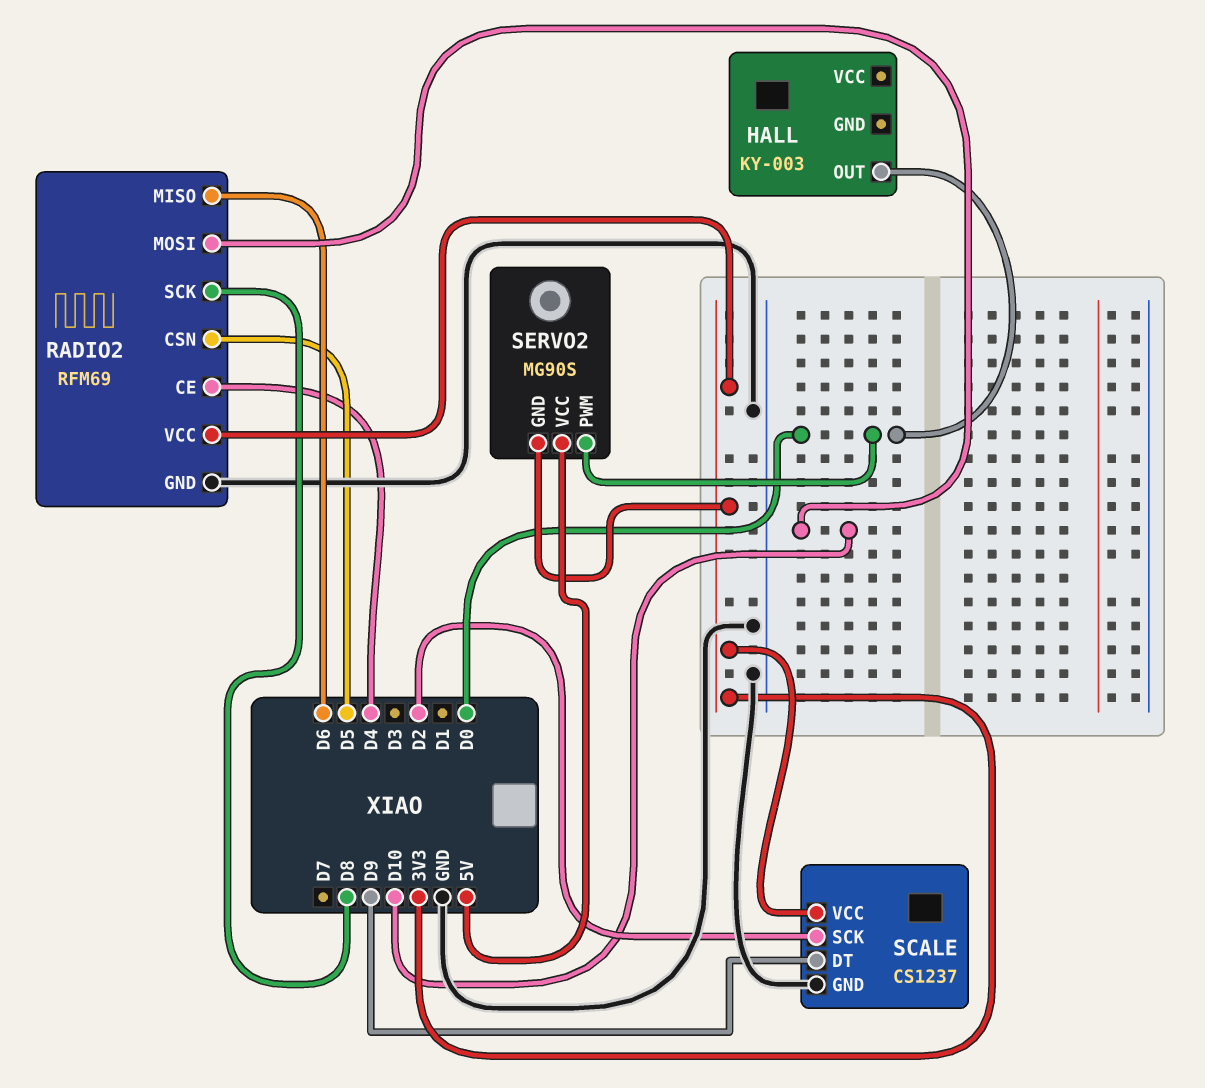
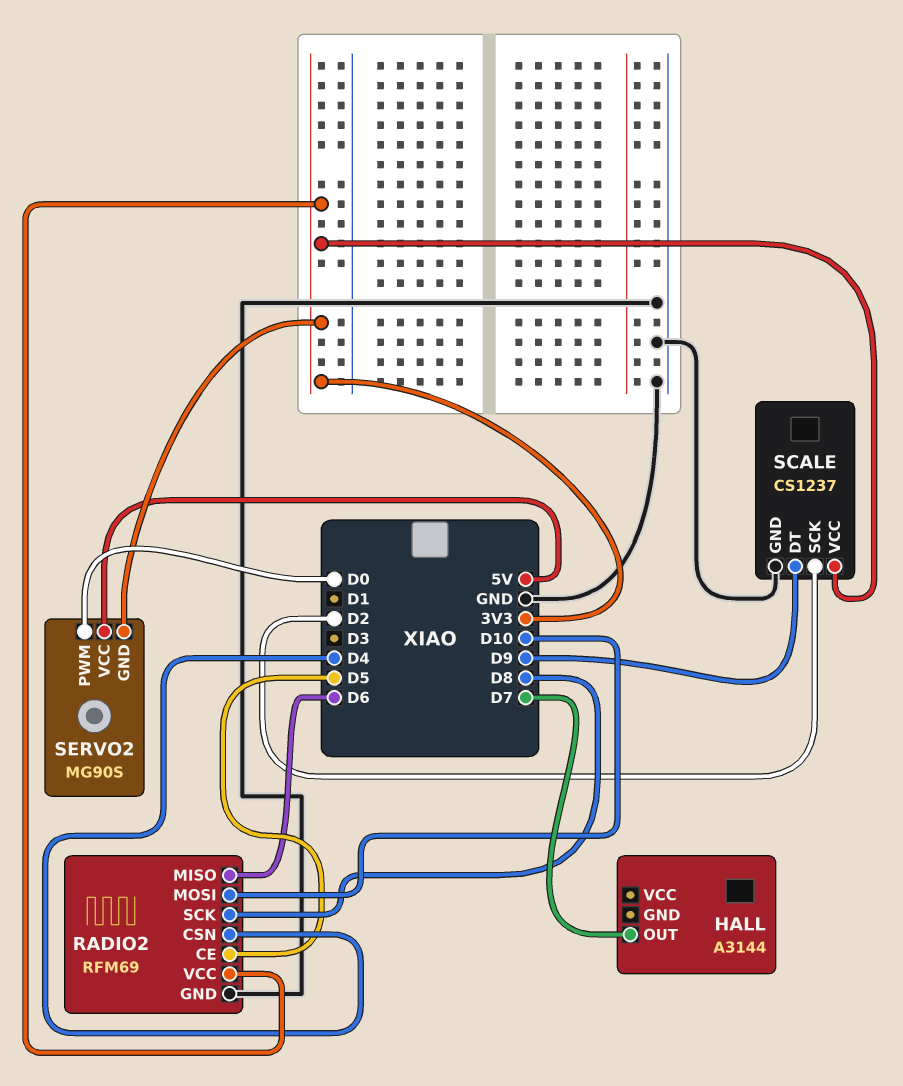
HALL: KY-003 -> A3144
HALL pin OUT: D0 -> D7
RADIO2 pin CE: D4 -> D5
RADIO2 pin CSN: D5 -> D4

